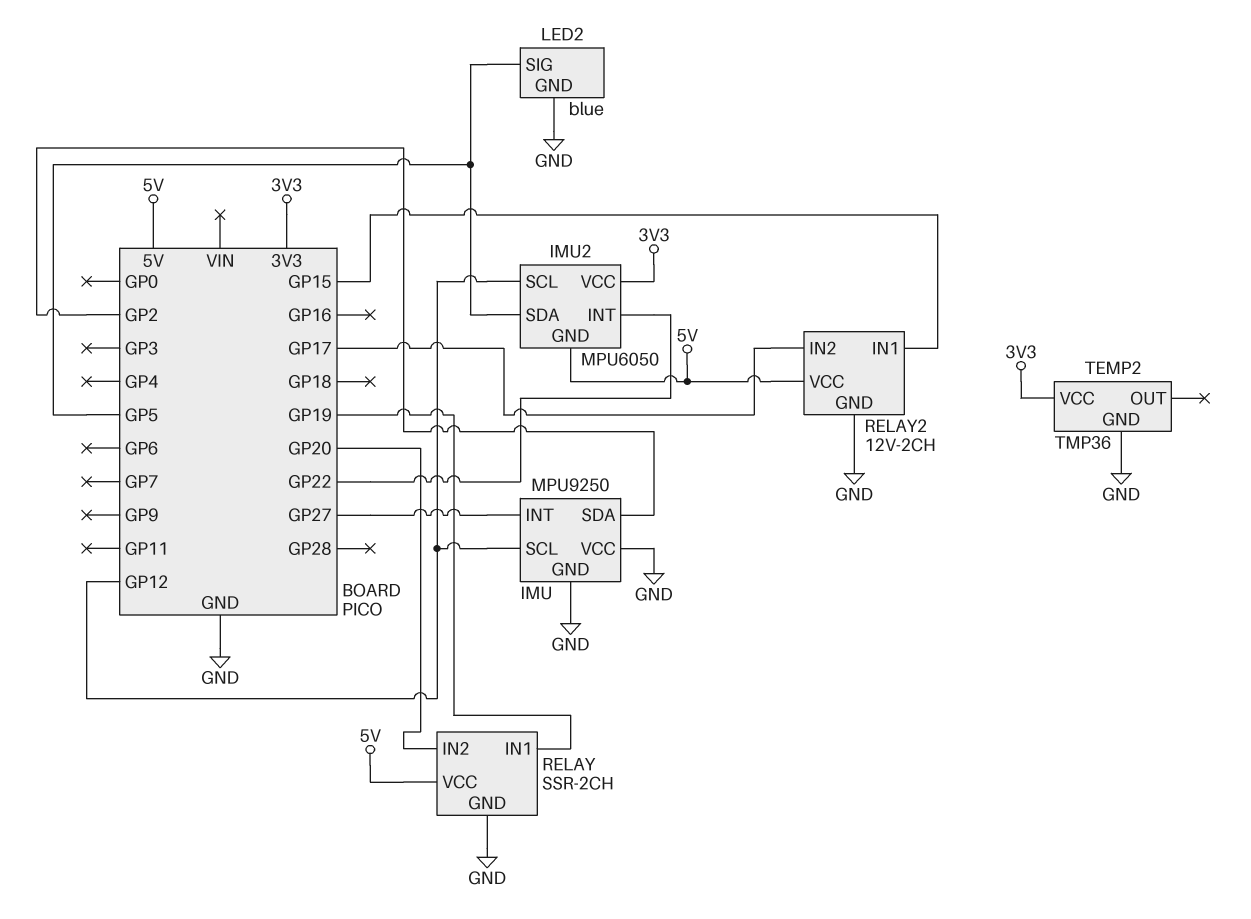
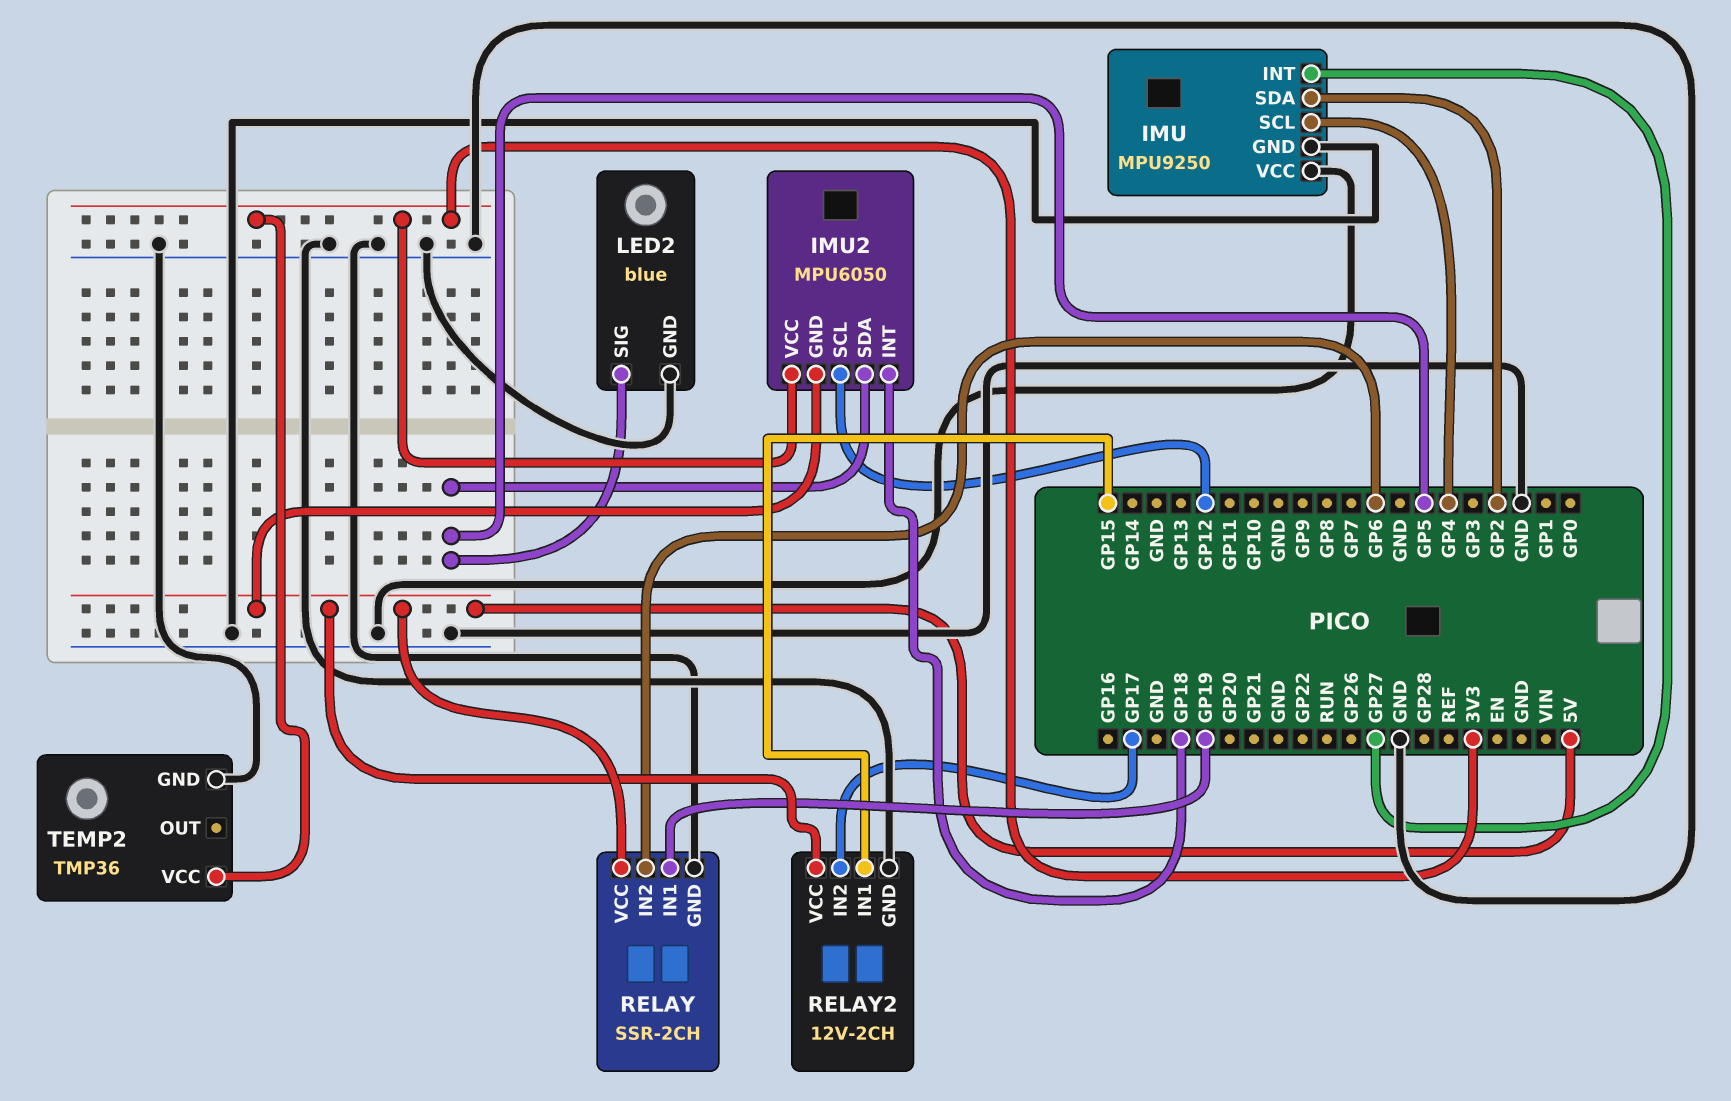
IMU pin SCL: GP12 -> GP4
IMU2 pin INT: GP22 -> GP18
RELAY pin IN2: GP20 -> GP6

